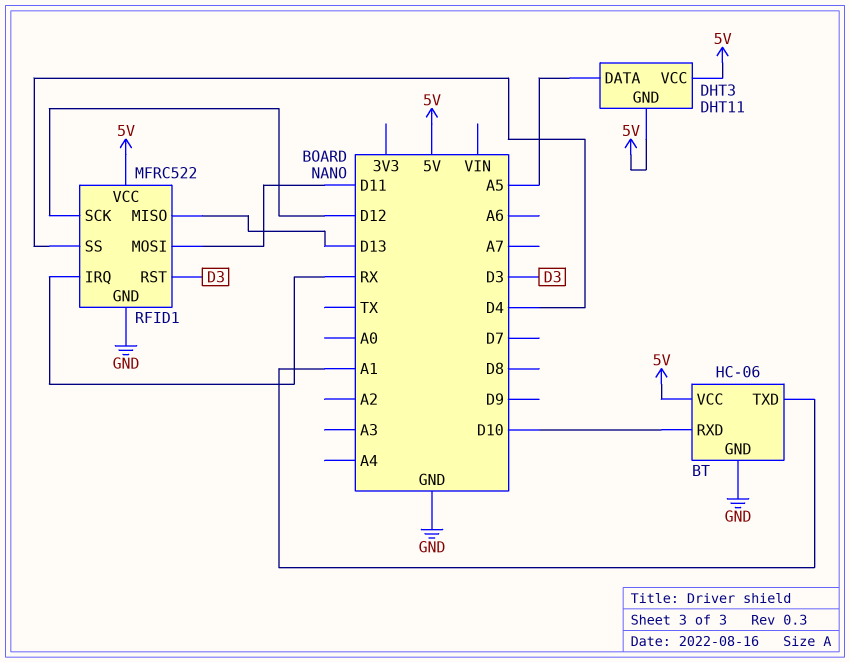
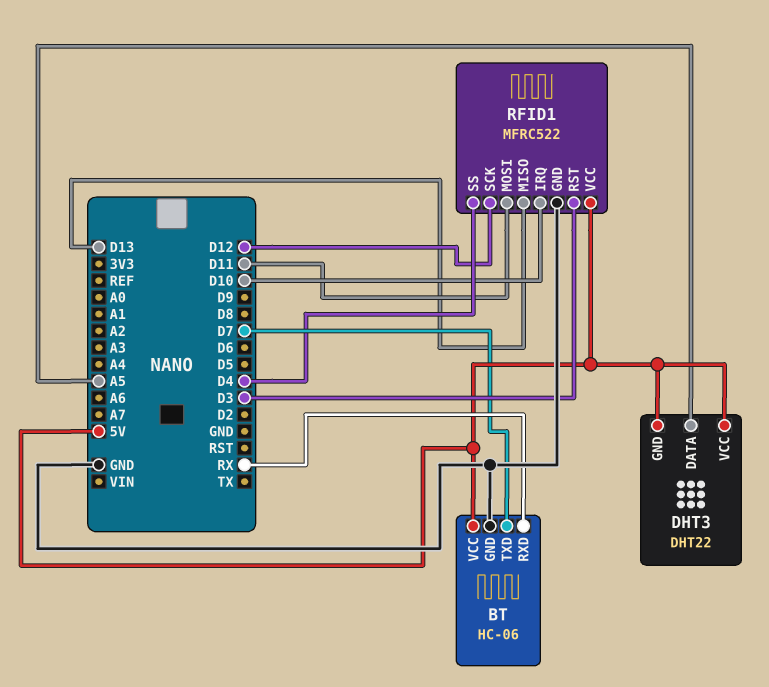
BT pin RXD: D10 -> RX
BT pin TXD: A1 -> D7
DHT3: DHT11 -> DHT22
RFID1 pin IRQ: RX -> D10

